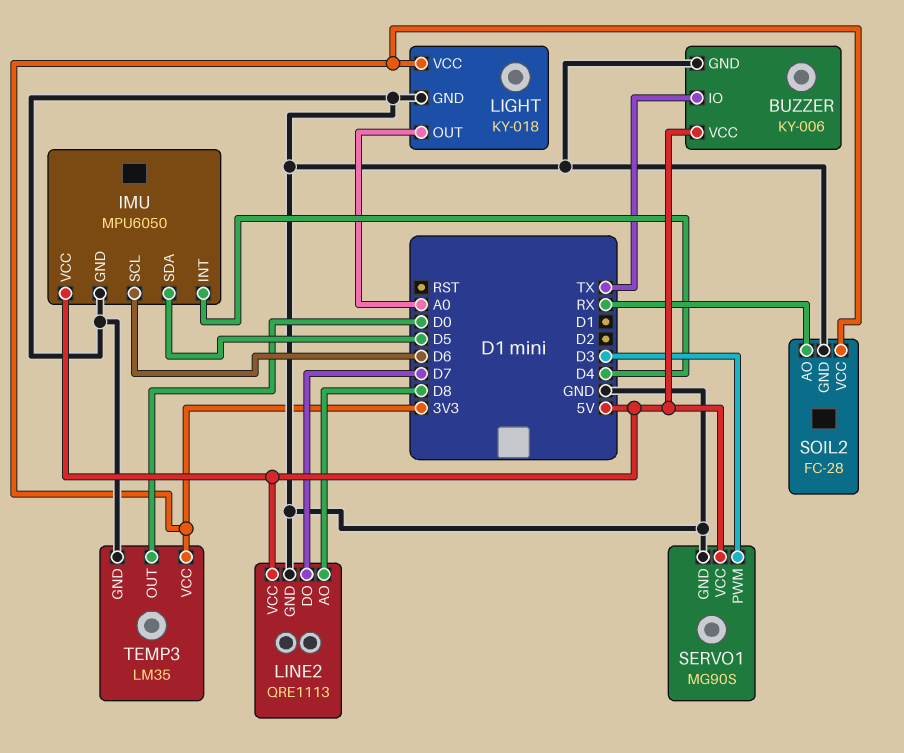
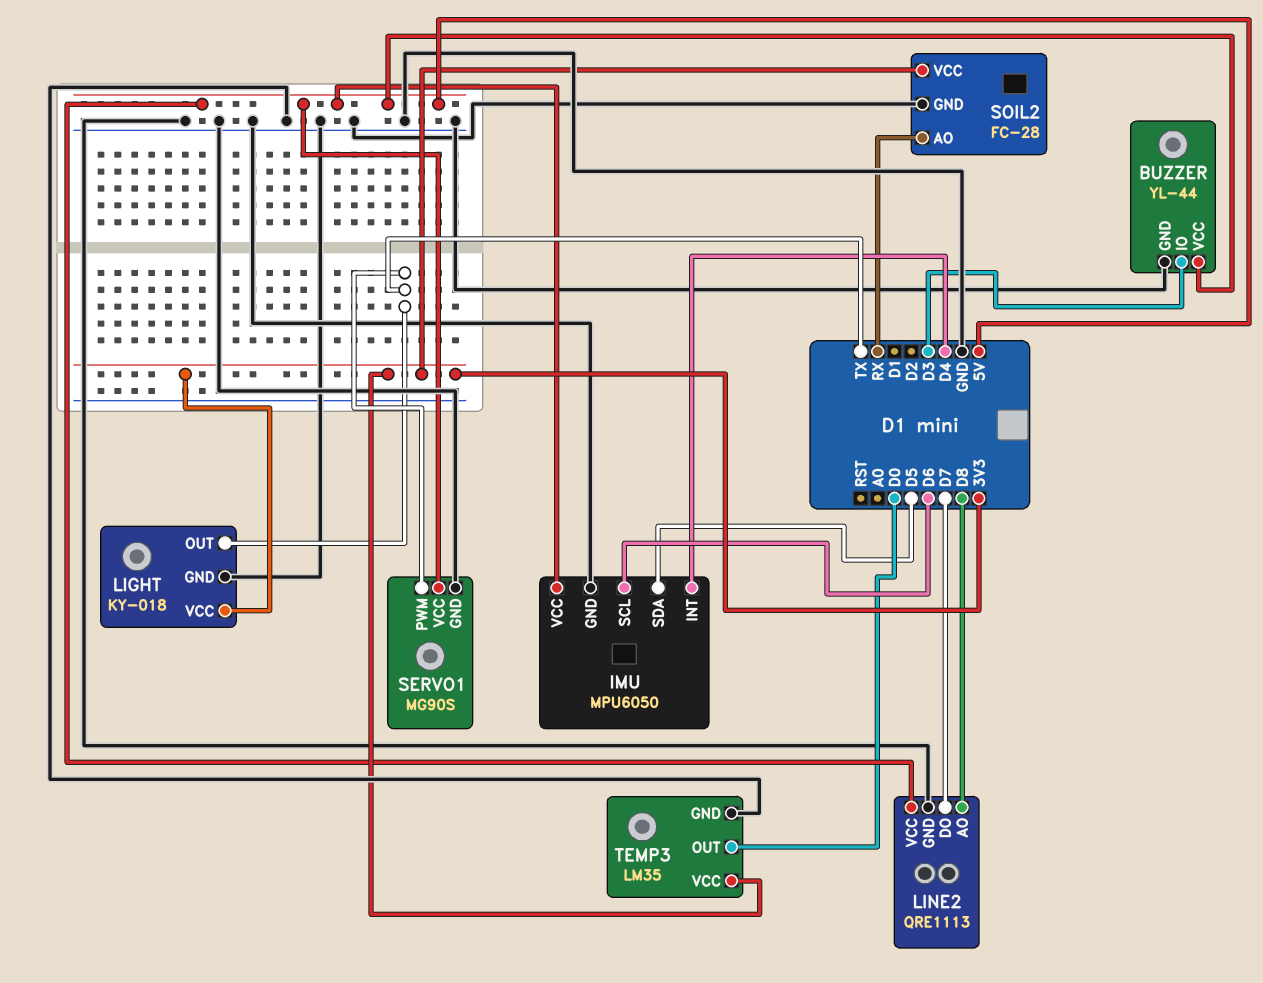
BUZZER: KY-006 -> YL-44
BUZZER pin IO: TX -> D3
LIGHT pin OUT: A0 -> TX
SERVO1 pin PWM: D3 -> TX

